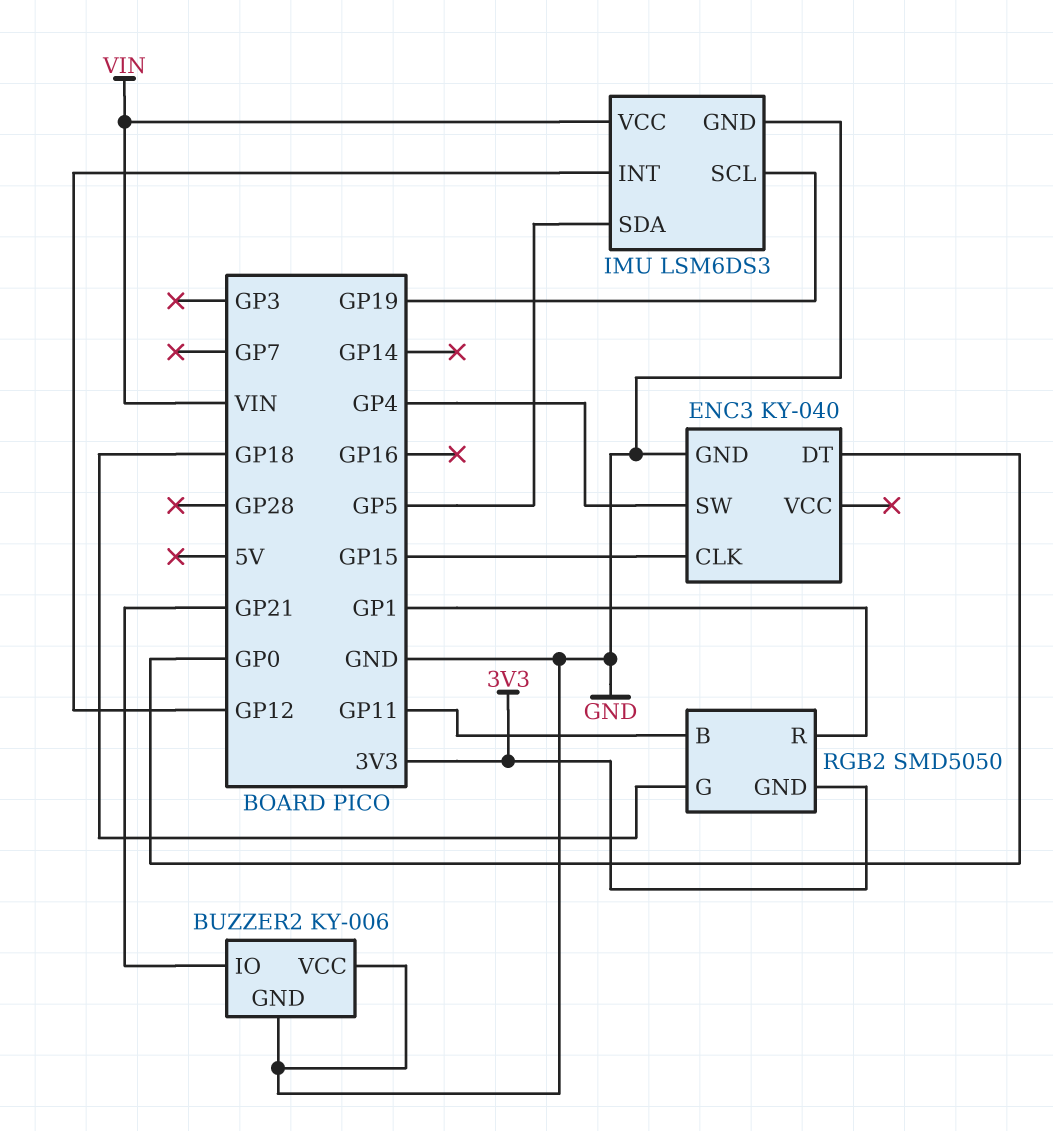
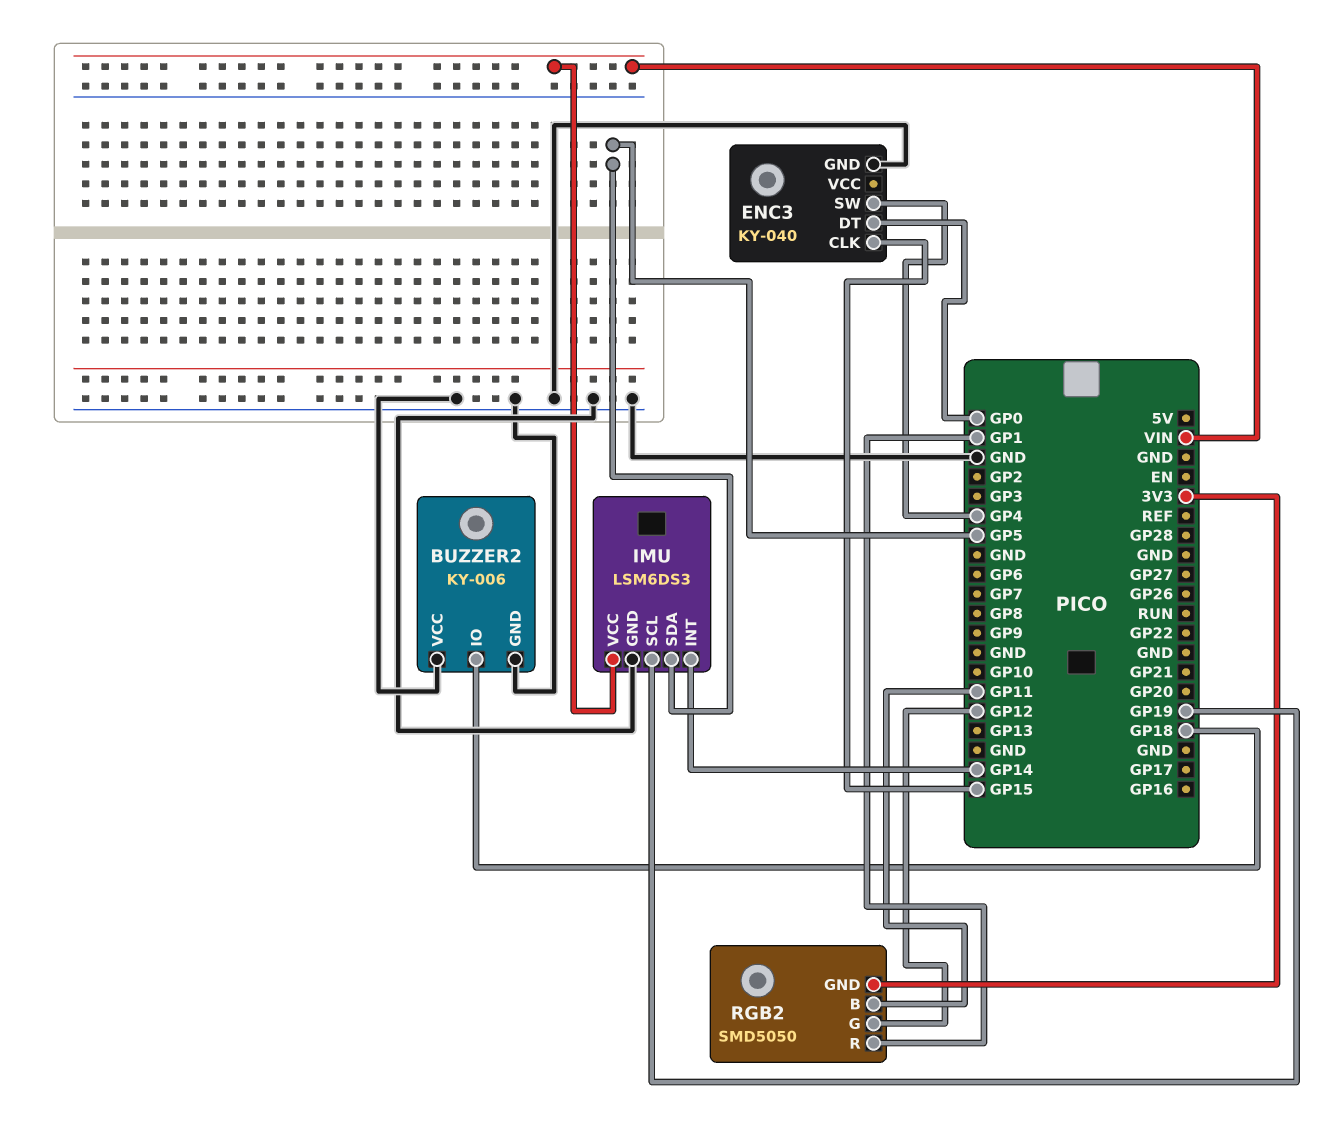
BUZZER2 pin IO: GP21 -> GP18
IMU pin INT: GP12 -> GP14
RGB2 pin G: GP18 -> GP12

